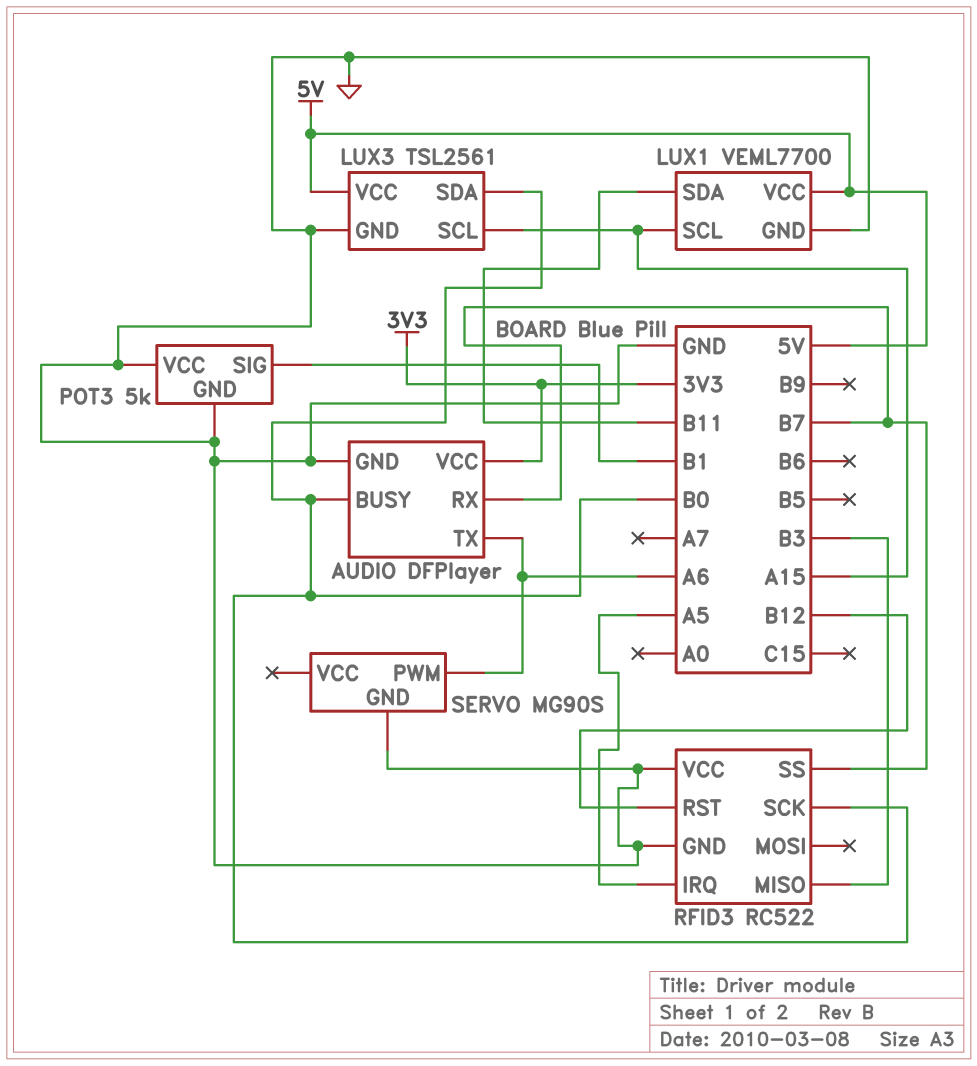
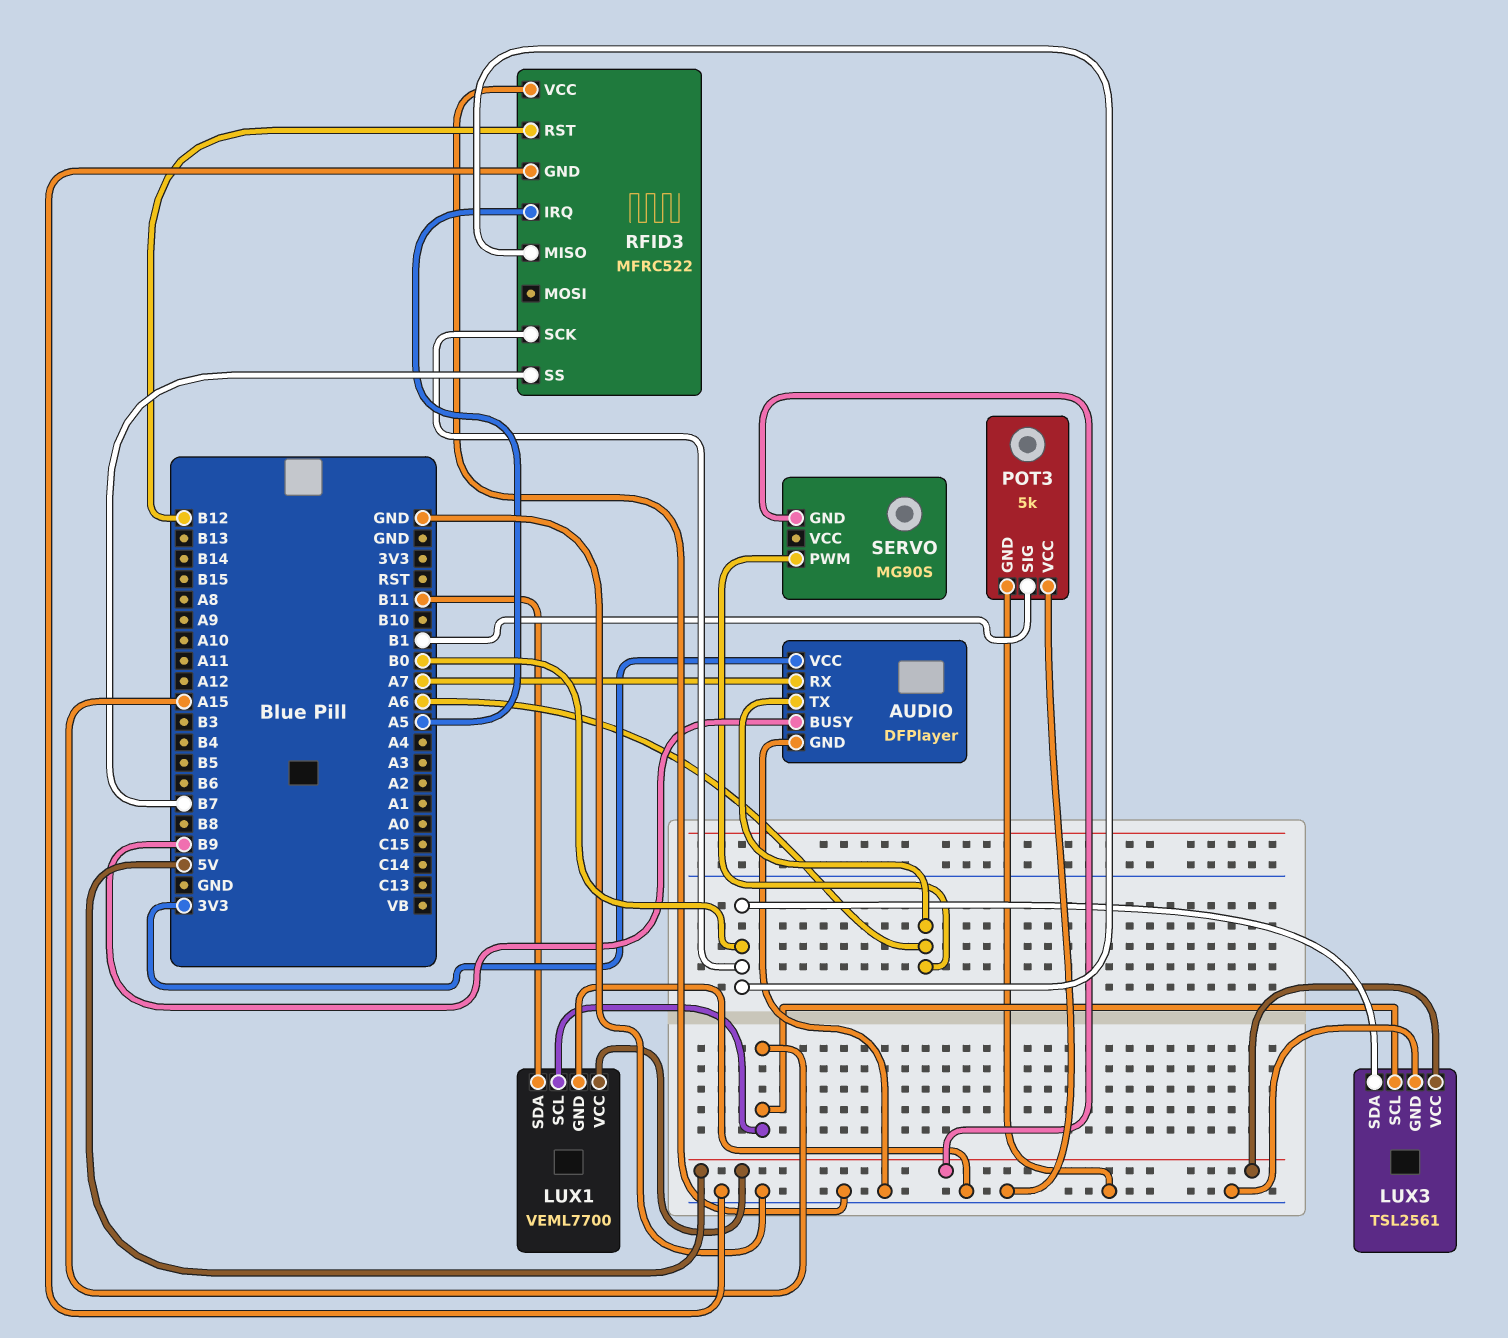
AUDIO pin BUSY: B0 -> B9
AUDIO pin RX: B7 -> A7
RFID3: RC522 -> MFRC522
RFID3 pin MISO: B3 -> B0
SERVO pin GND: GND -> 5V

